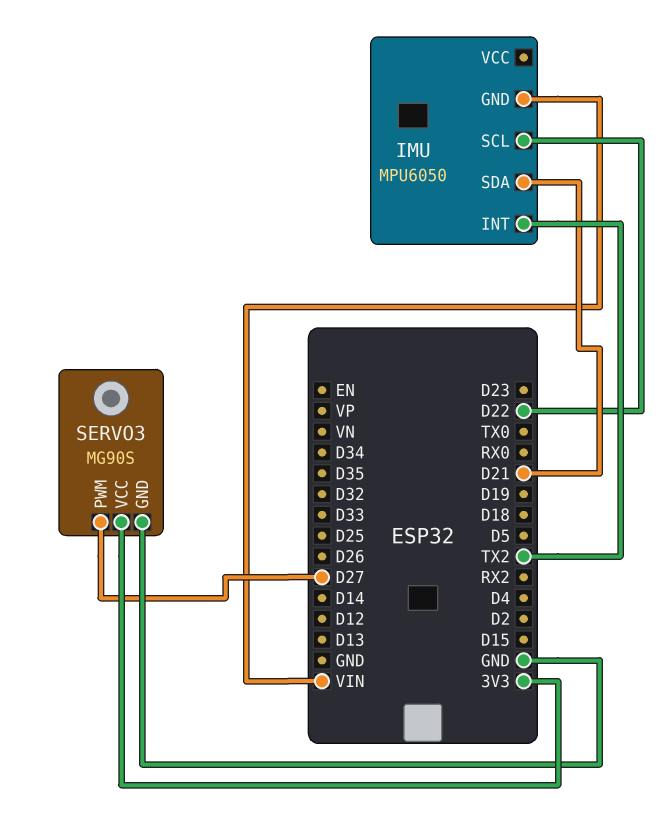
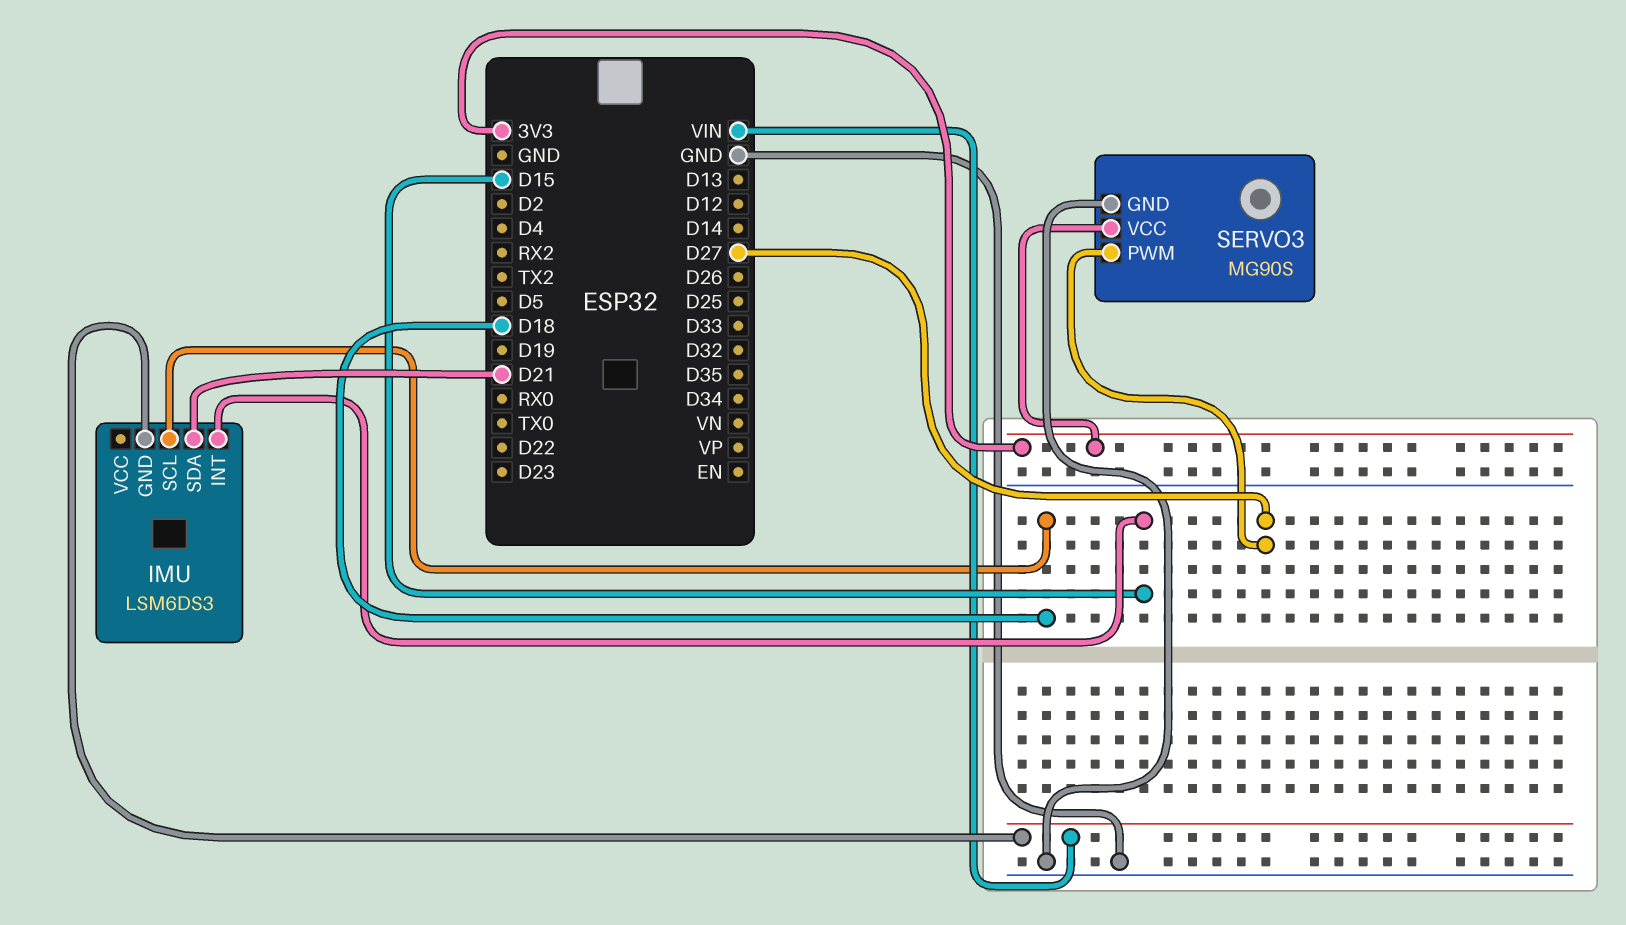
IMU: MPU6050 -> LSM6DS3
IMU pin INT: TX2 -> D15
IMU pin SCL: D22 -> D18

